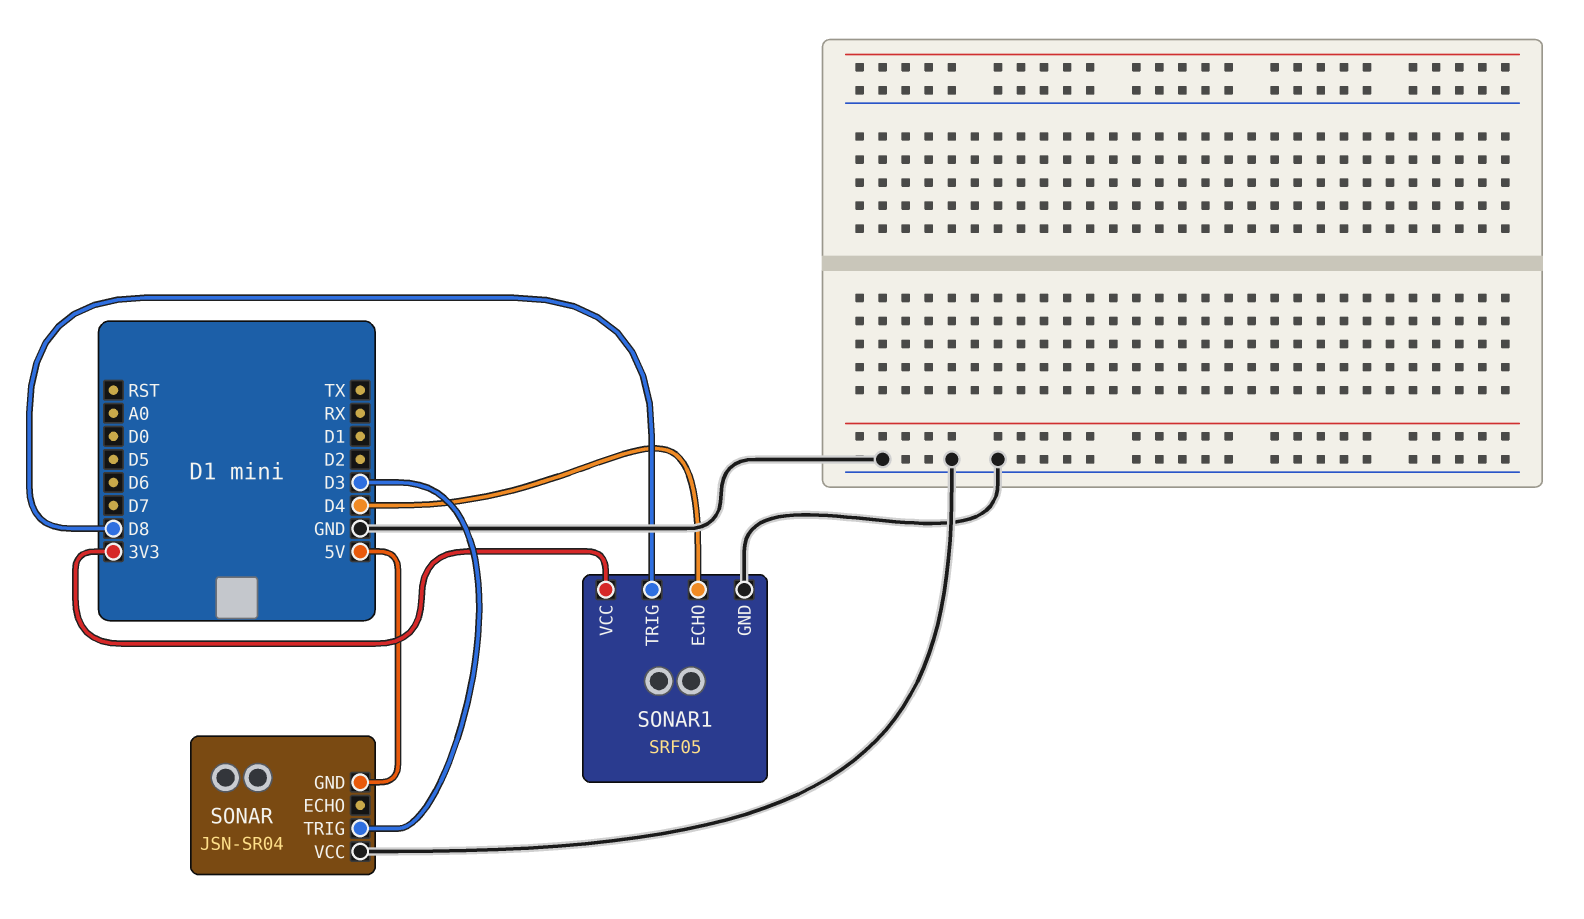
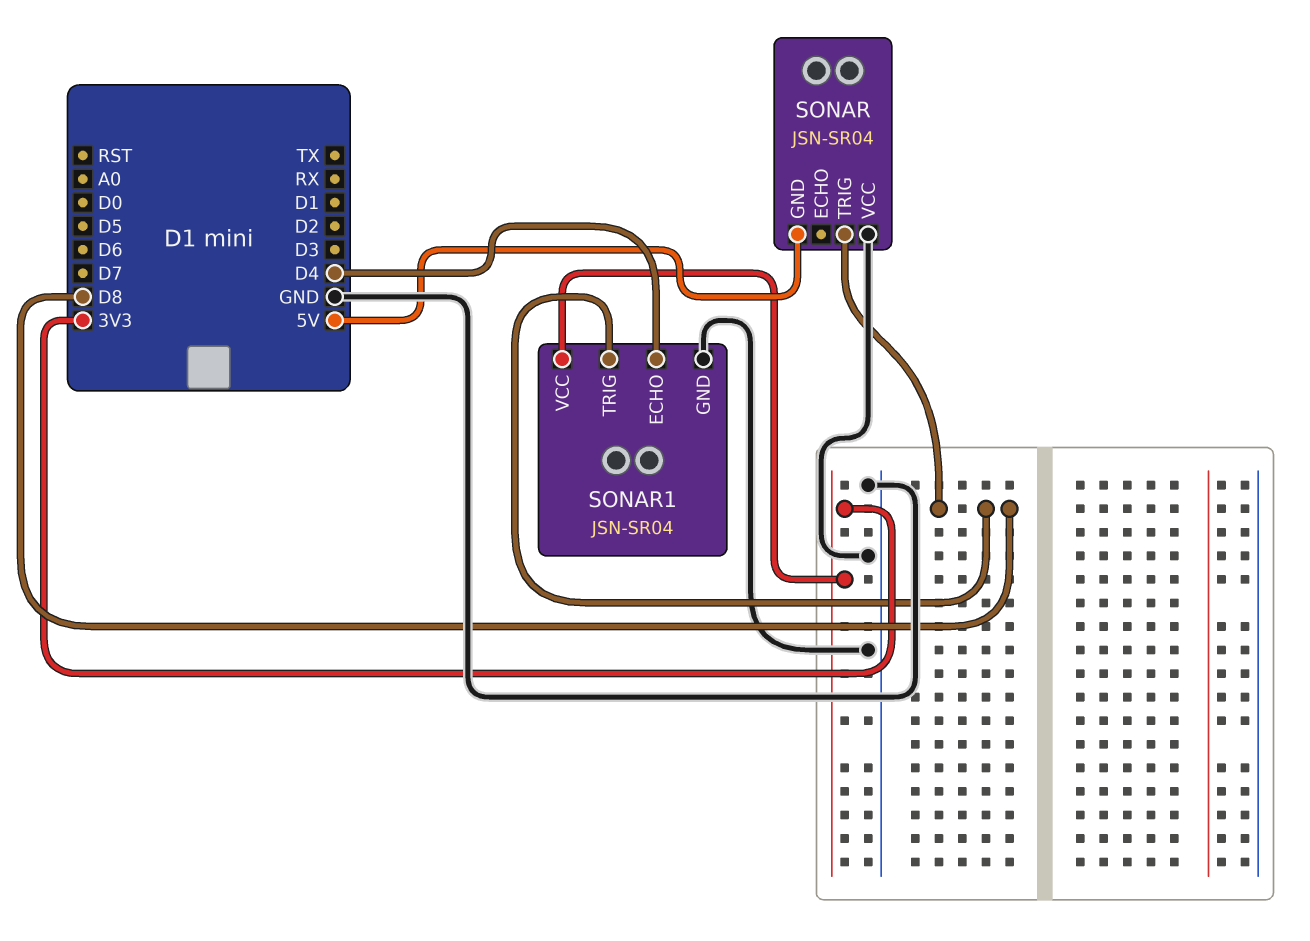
SONAR pin TRIG: D3 -> D8
SONAR1: SRF05 -> JSN-SR04

